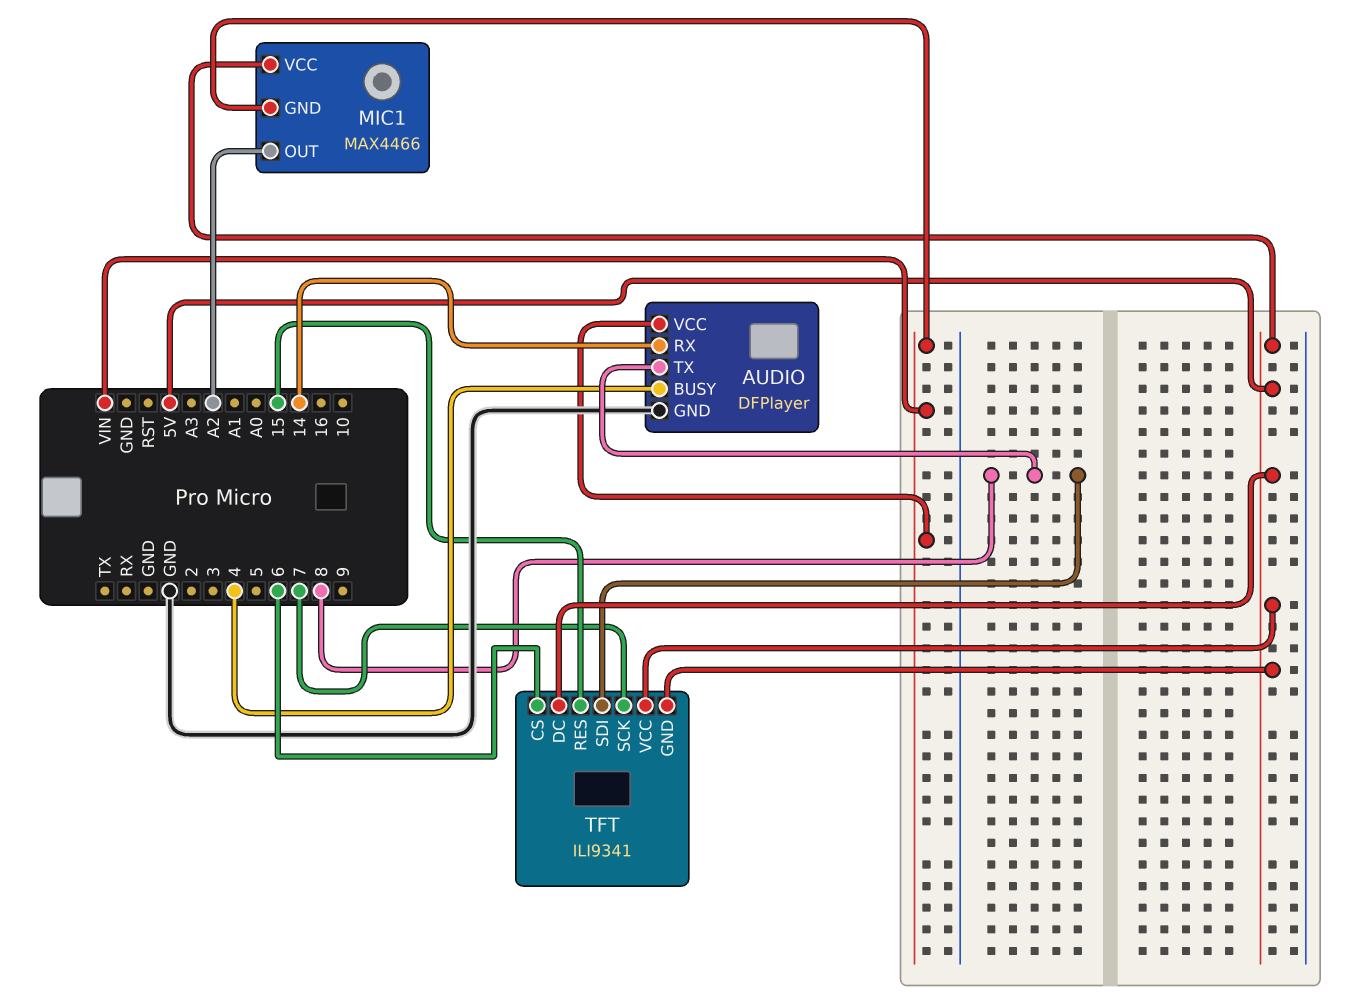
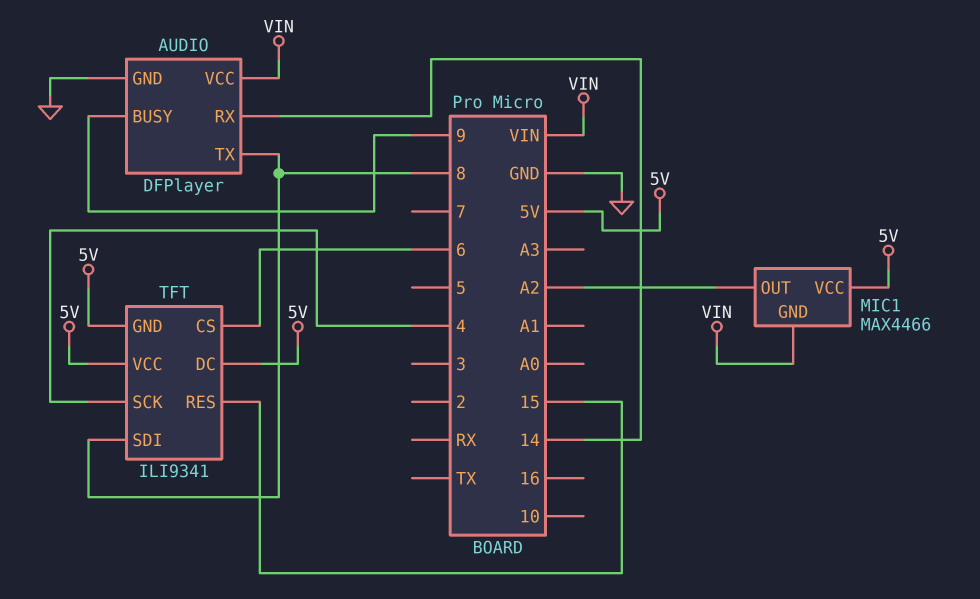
AUDIO pin BUSY: 4 -> 9
TFT pin SCK: 7 -> 4

